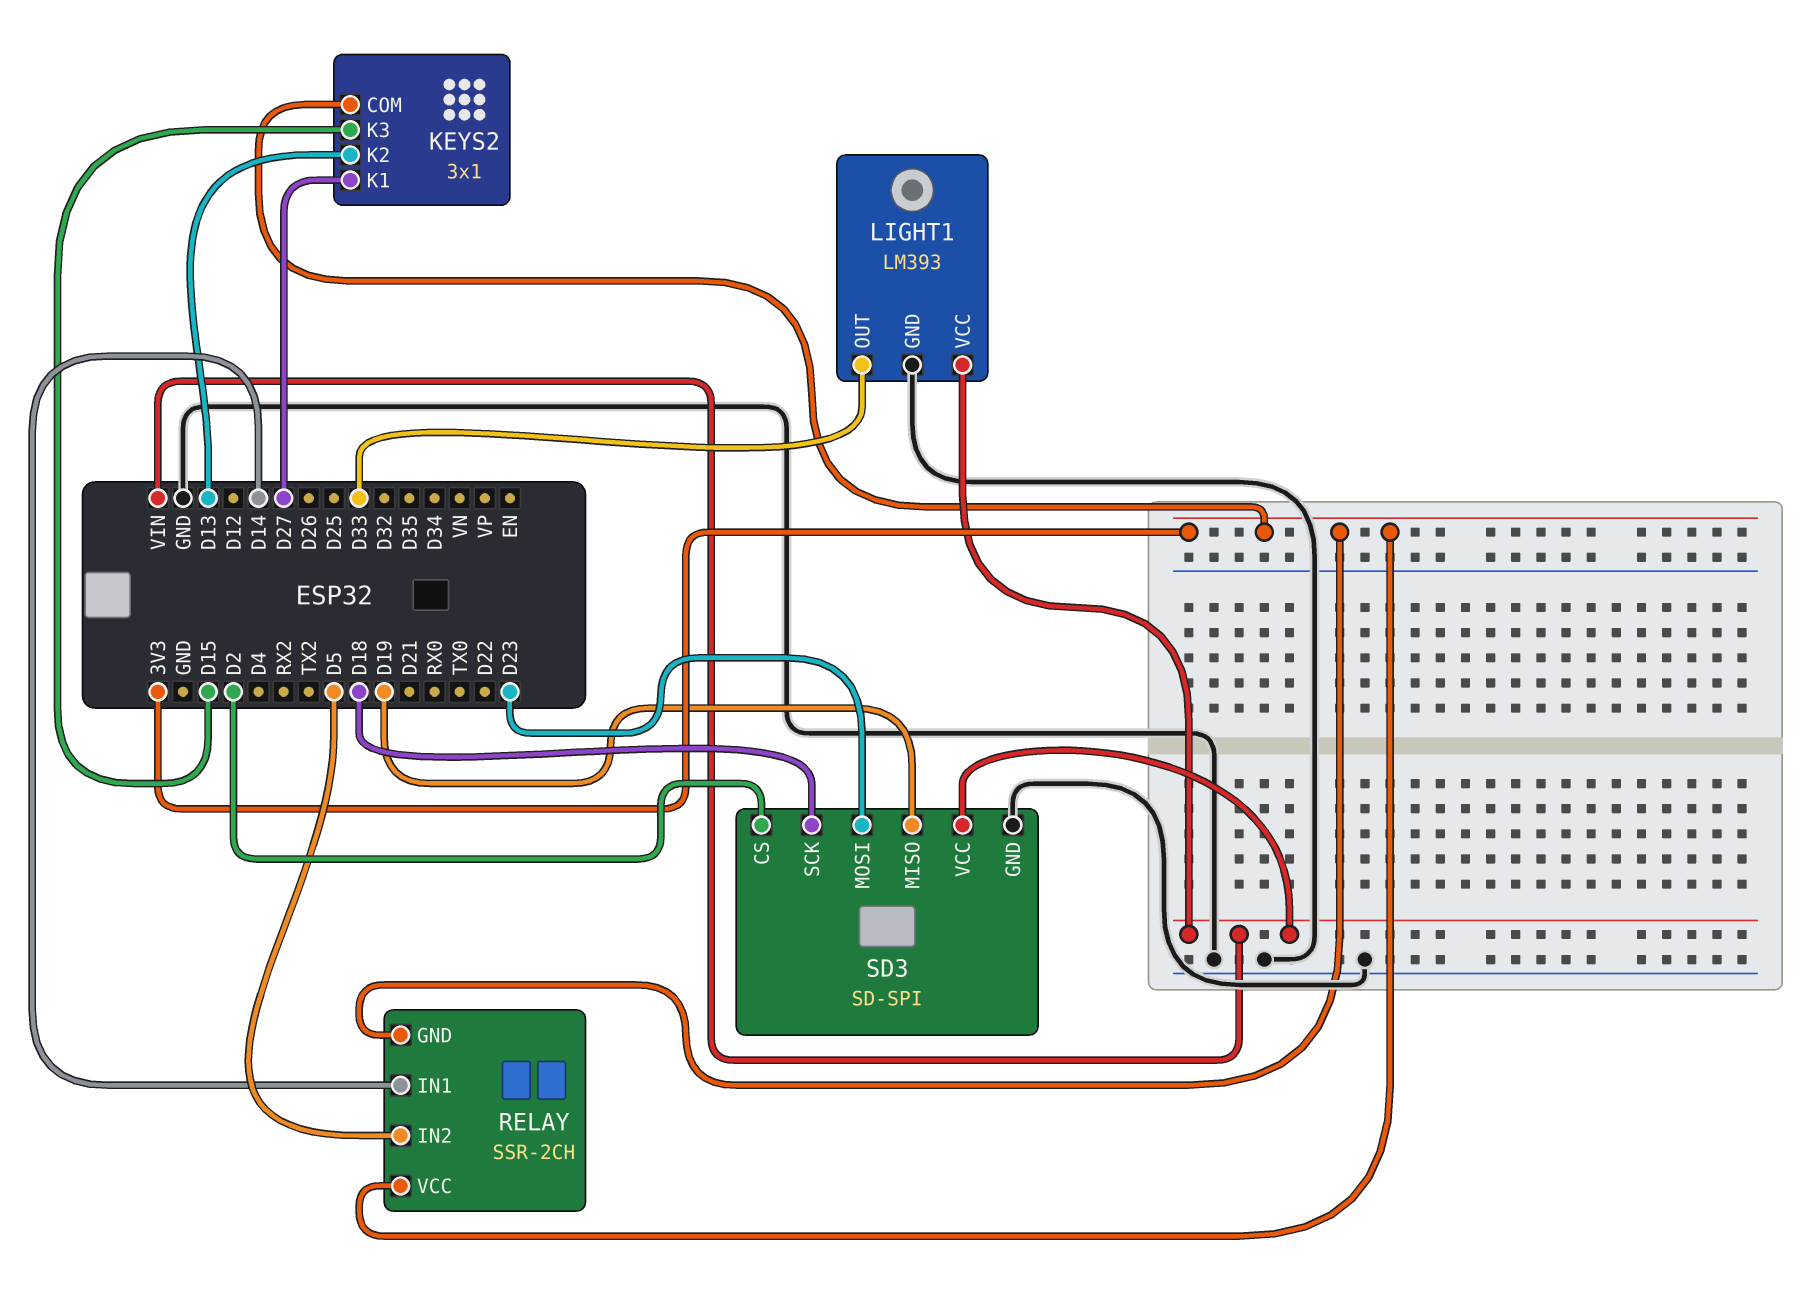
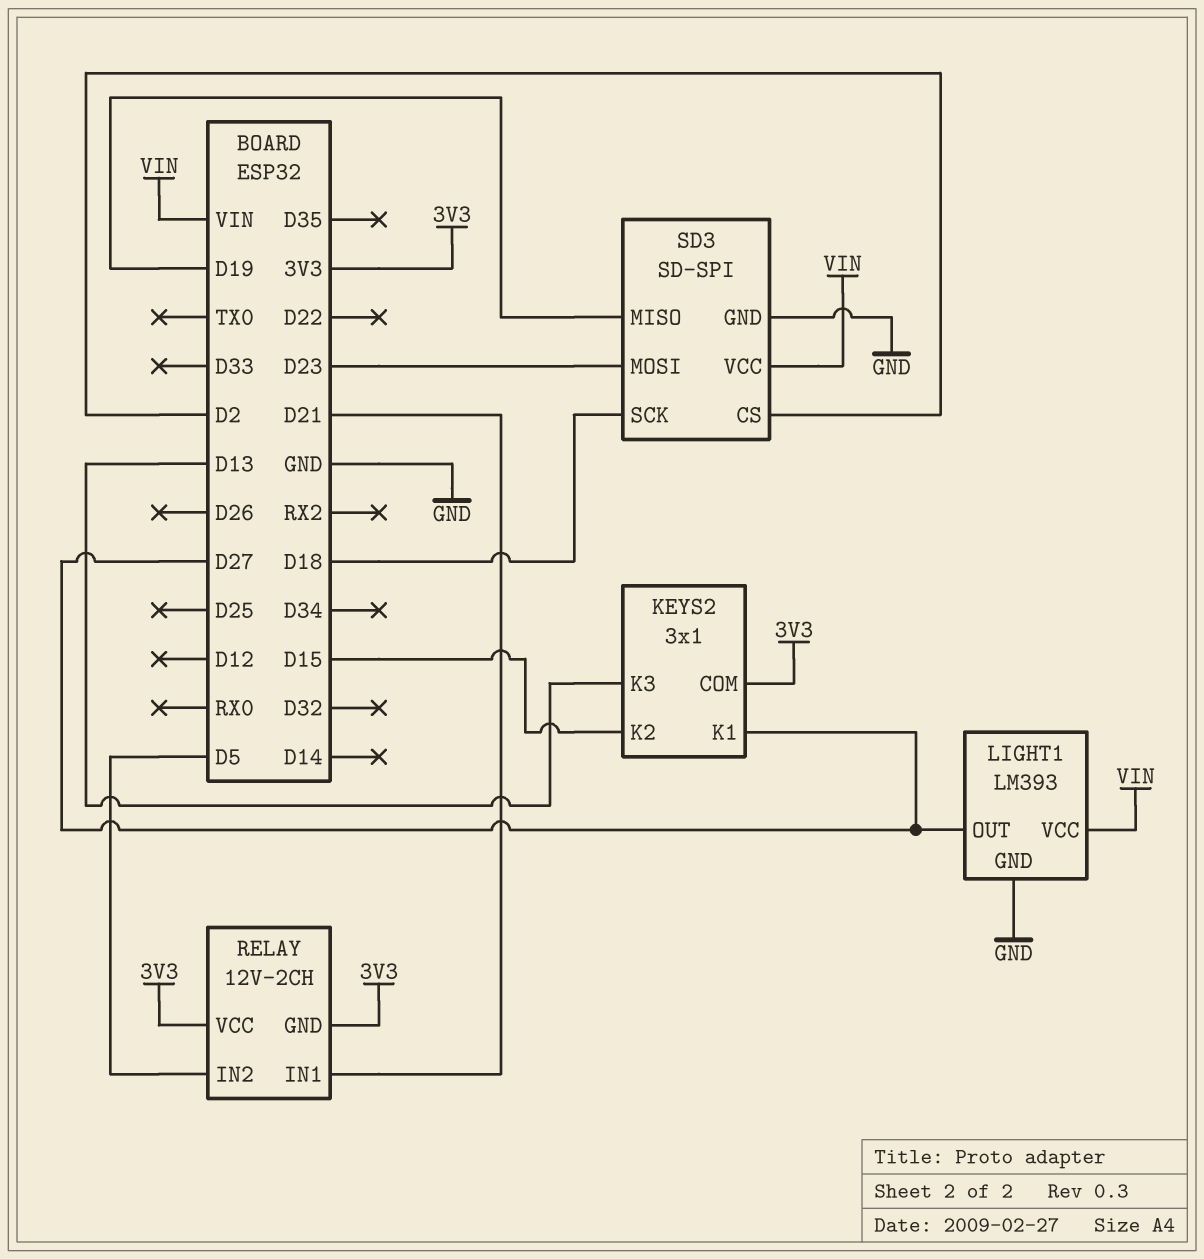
KEYS2 pin K2: D13 -> D15
KEYS2 pin K3: D15 -> D13
LIGHT1 pin OUT: D33 -> D27
RELAY: SSR-2CH -> 12V-2CH
RELAY pin IN1: D14 -> D21

